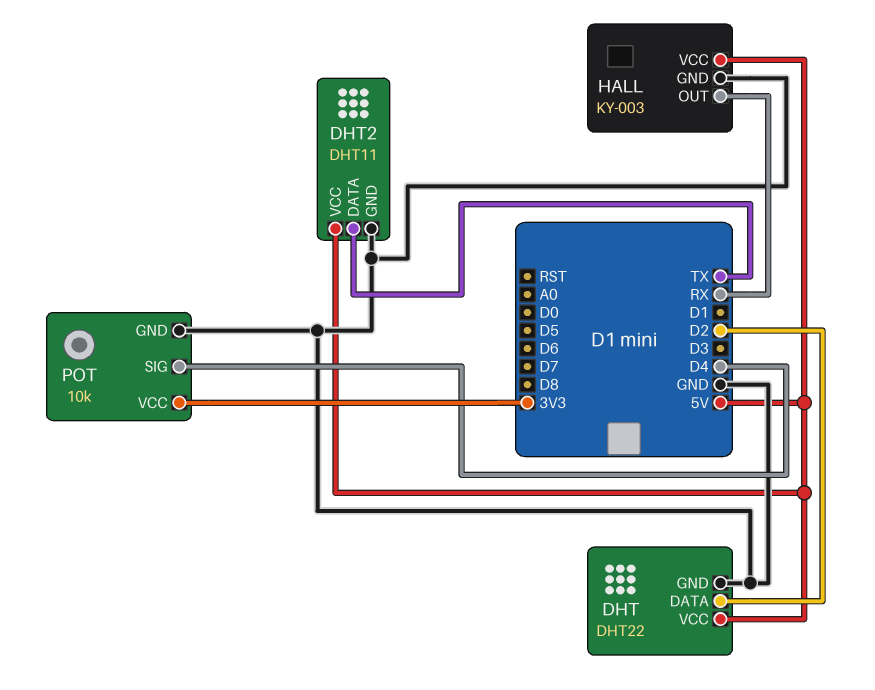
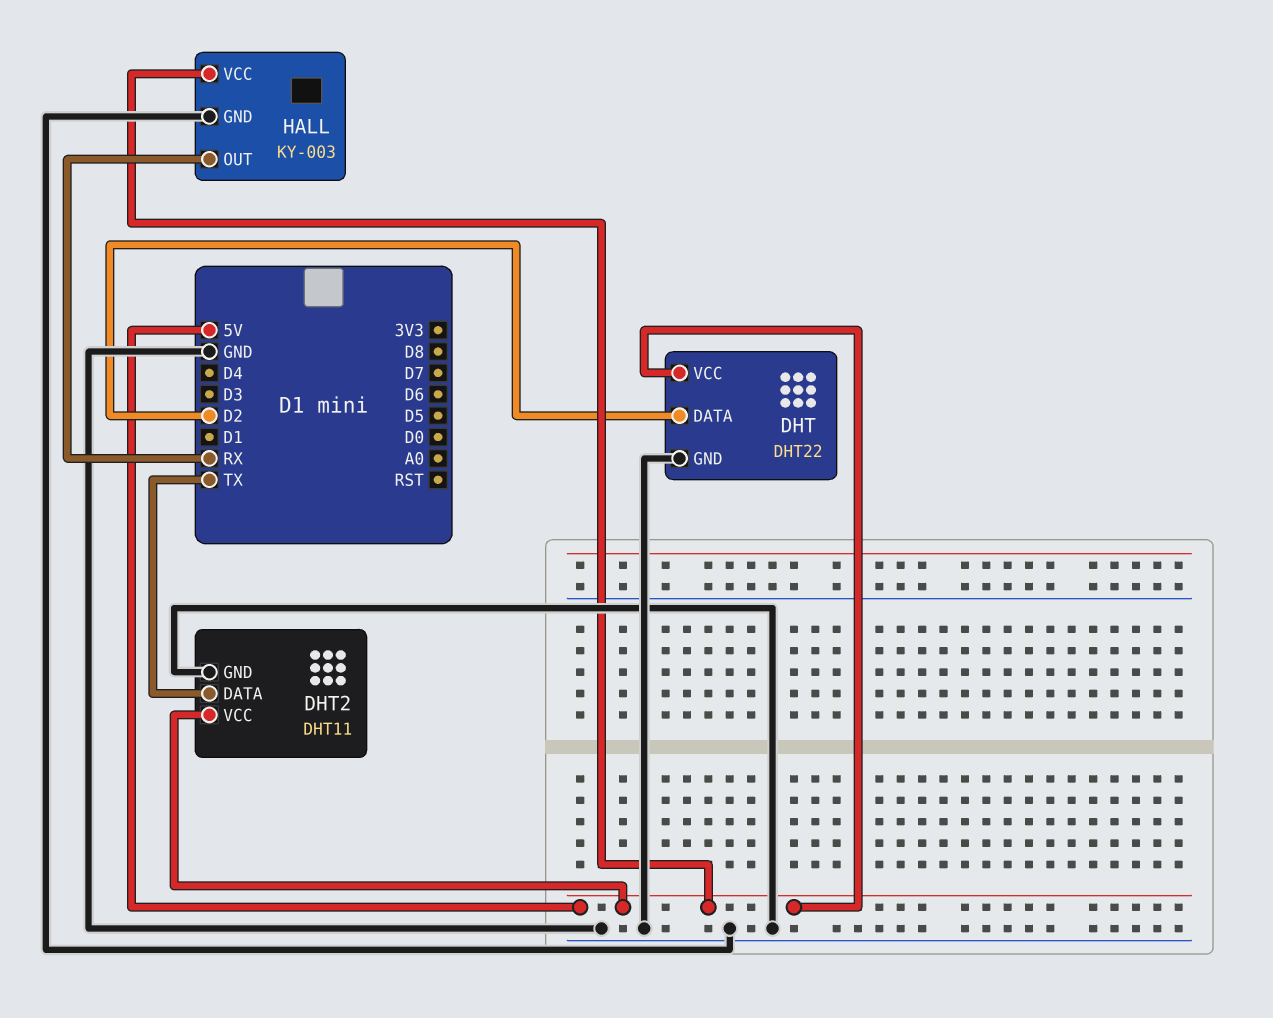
POT: 10k -> none
POT pin GND: GND -> none
POT pin SIG: D4 -> none
POT pin VCC: 3V3 -> none

